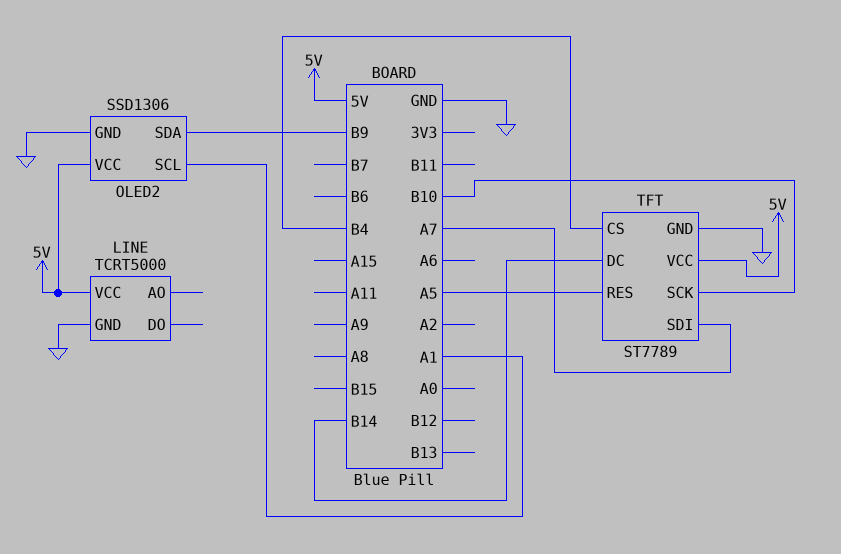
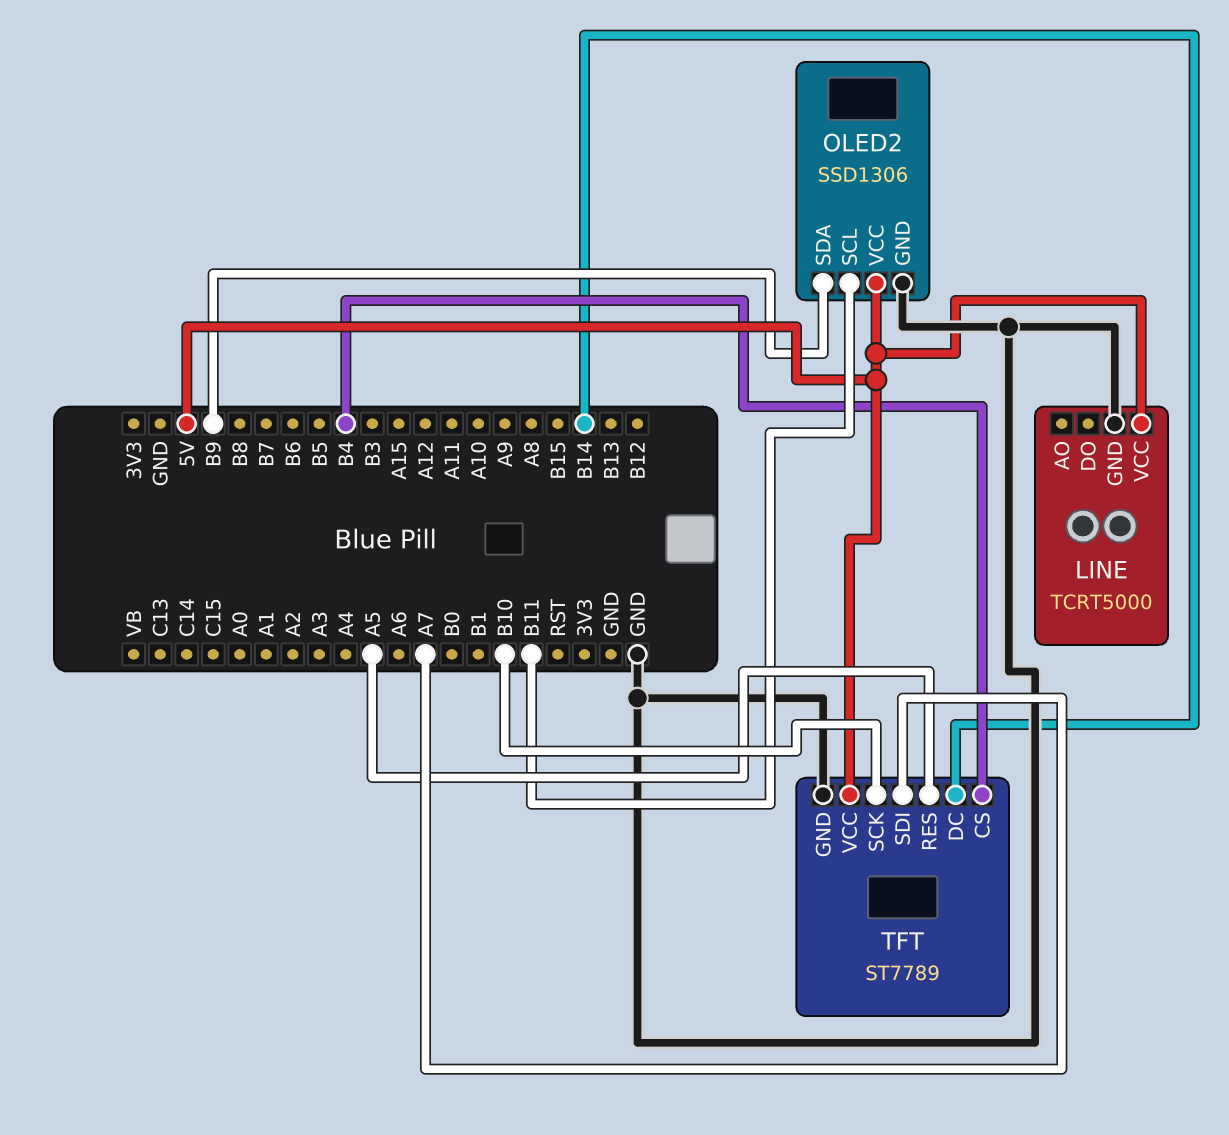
OLED2 pin SCL: A1 -> B11

